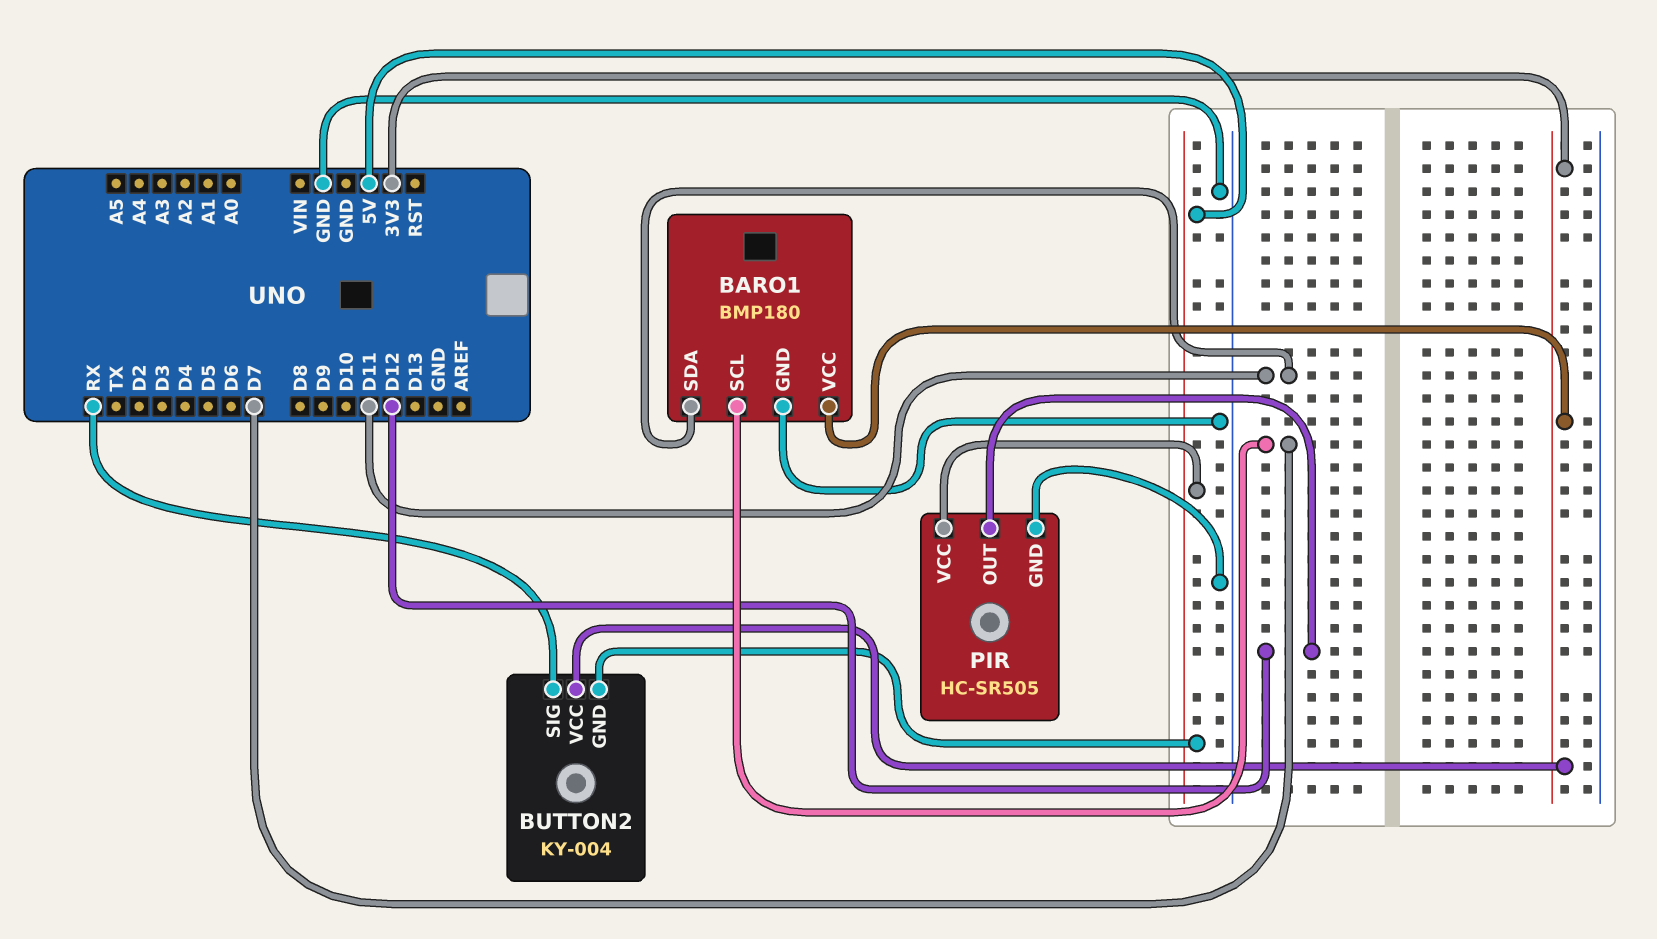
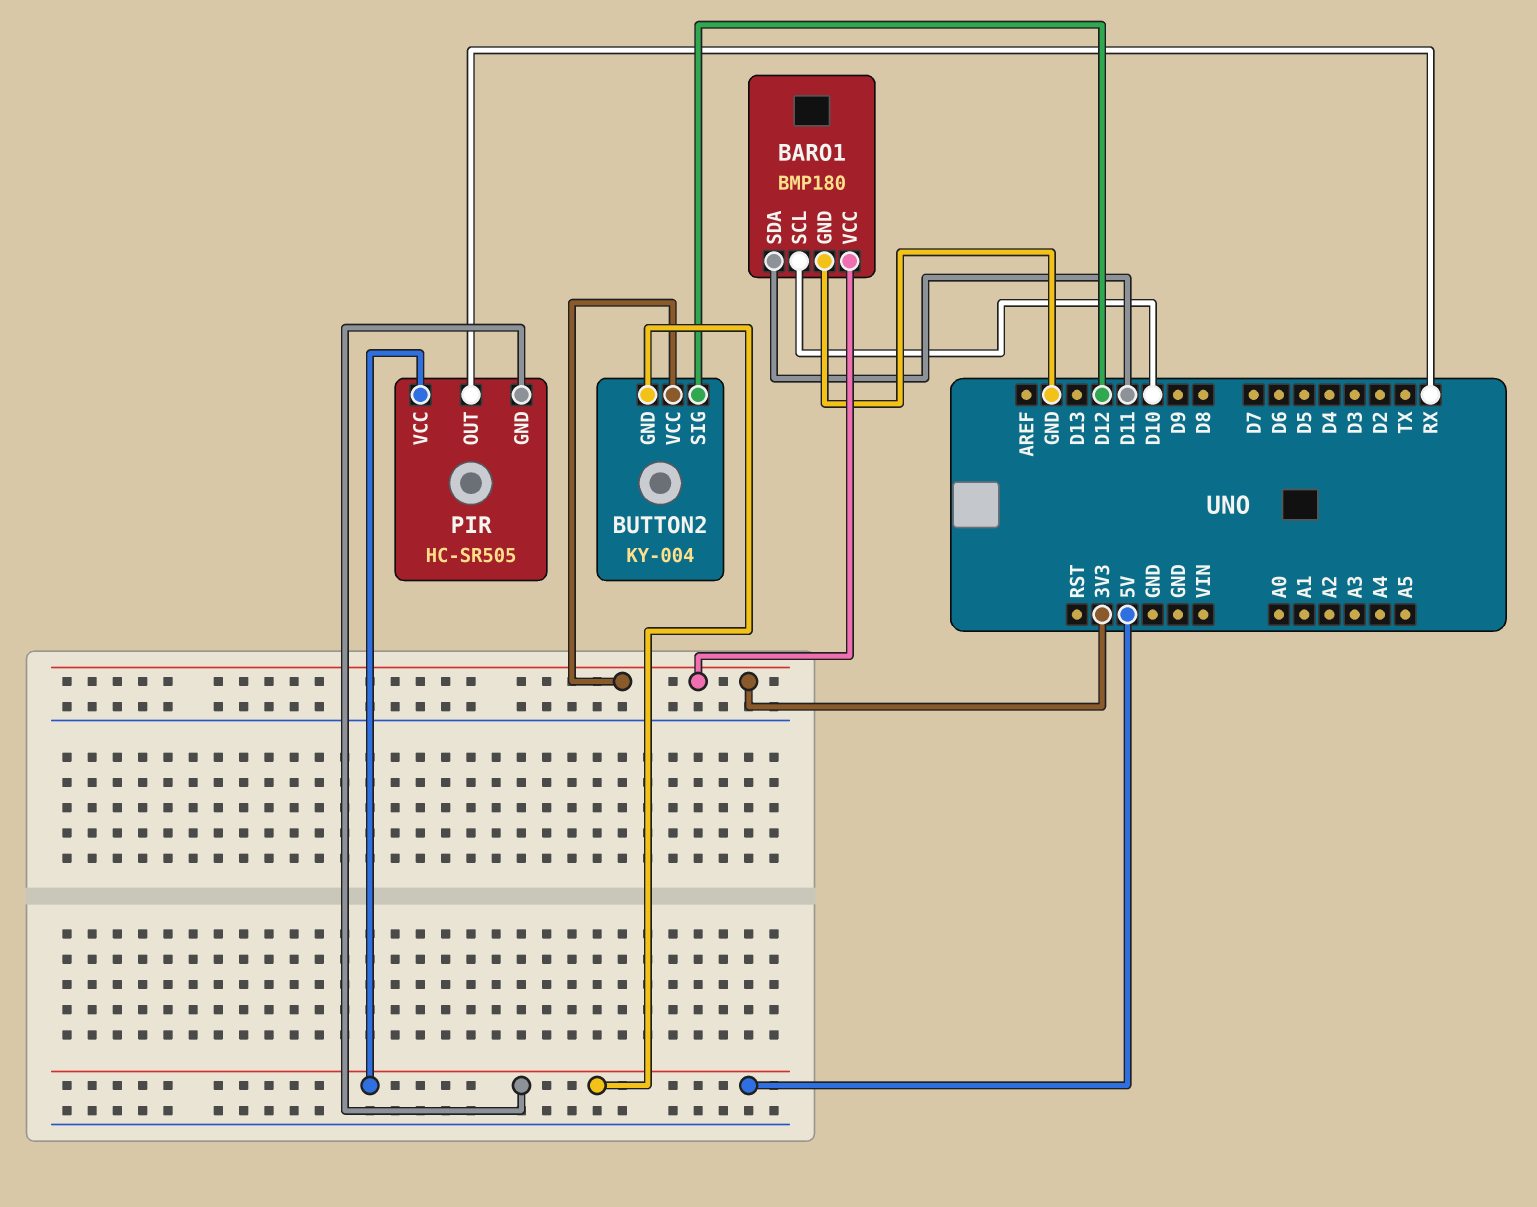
BARO1 pin SCL: D7 -> D10
BUTTON2 pin SIG: RX -> D12
PIR pin GND: GND -> 5V
PIR pin OUT: D12 -> RX

